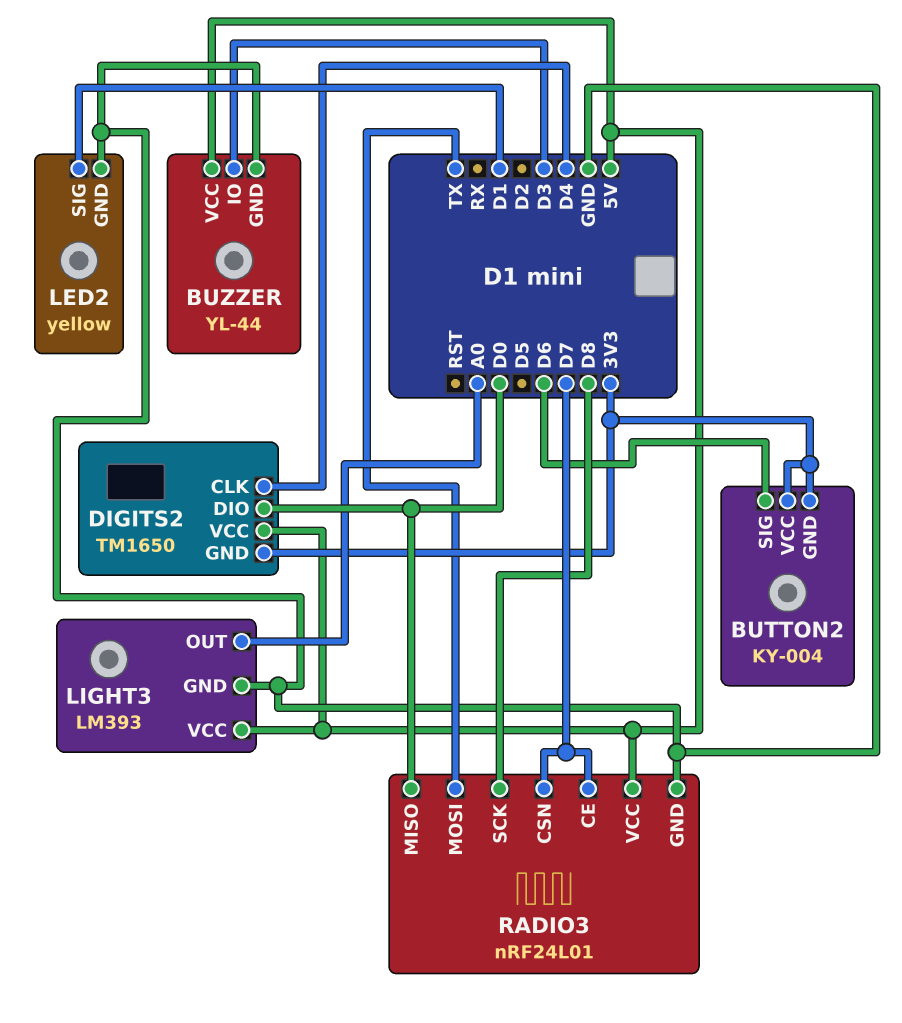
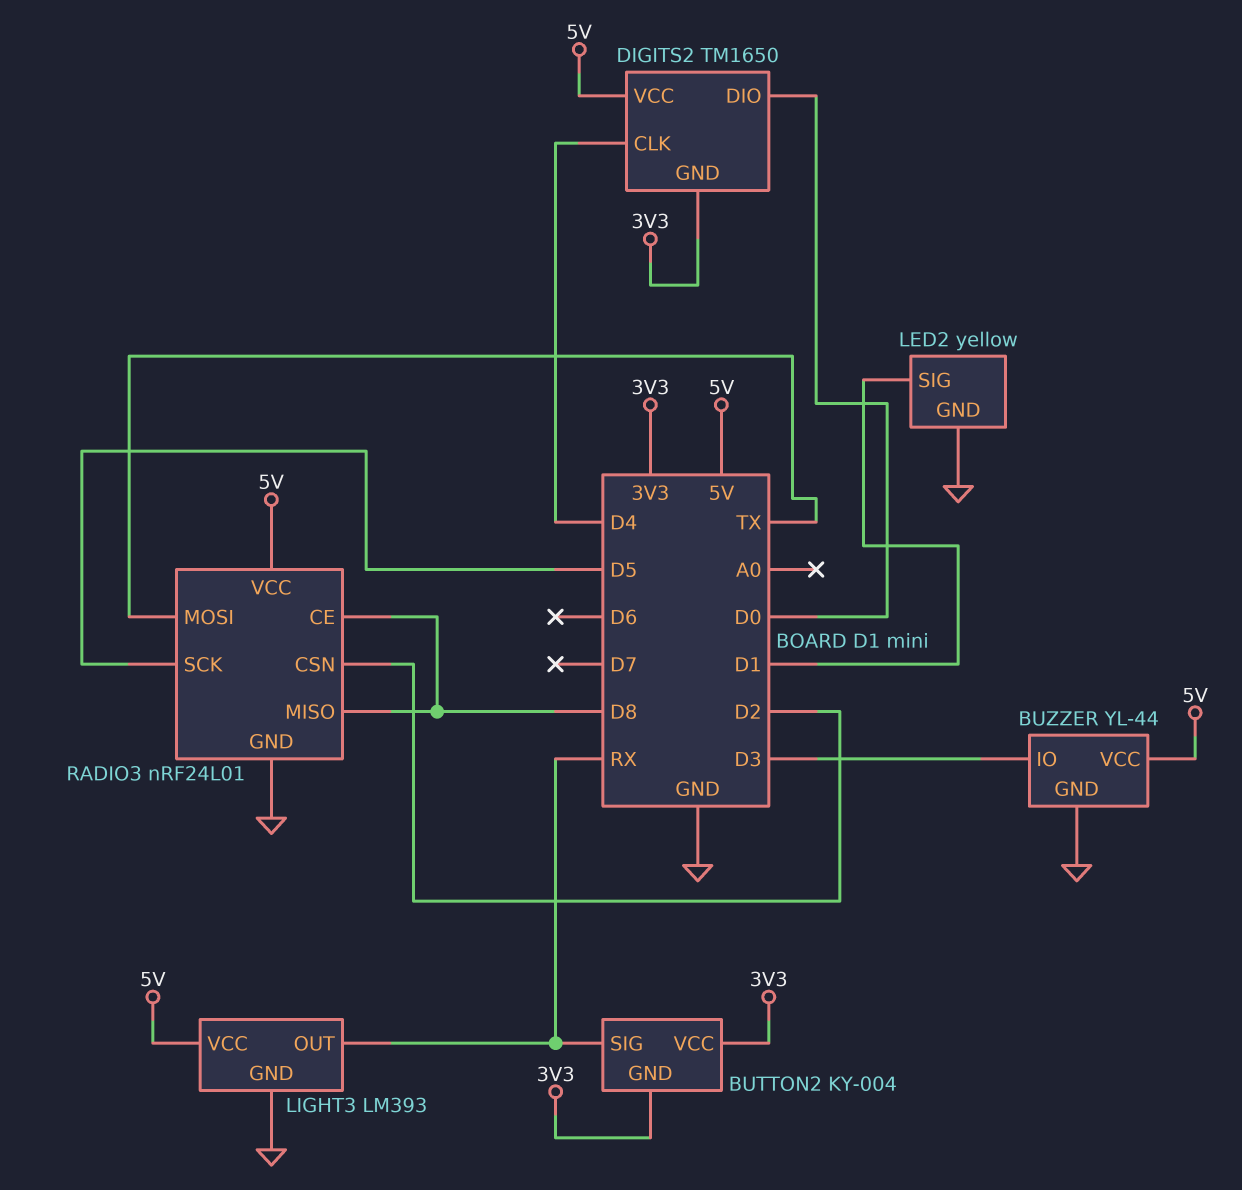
BUTTON2 pin SIG: D6 -> RX
LIGHT3 pin OUT: A0 -> RX
RADIO3 pin CE: D7 -> D8
RADIO3 pin CSN: D7 -> D2
RADIO3 pin MISO: D0 -> D8
RADIO3 pin SCK: D8 -> D5

